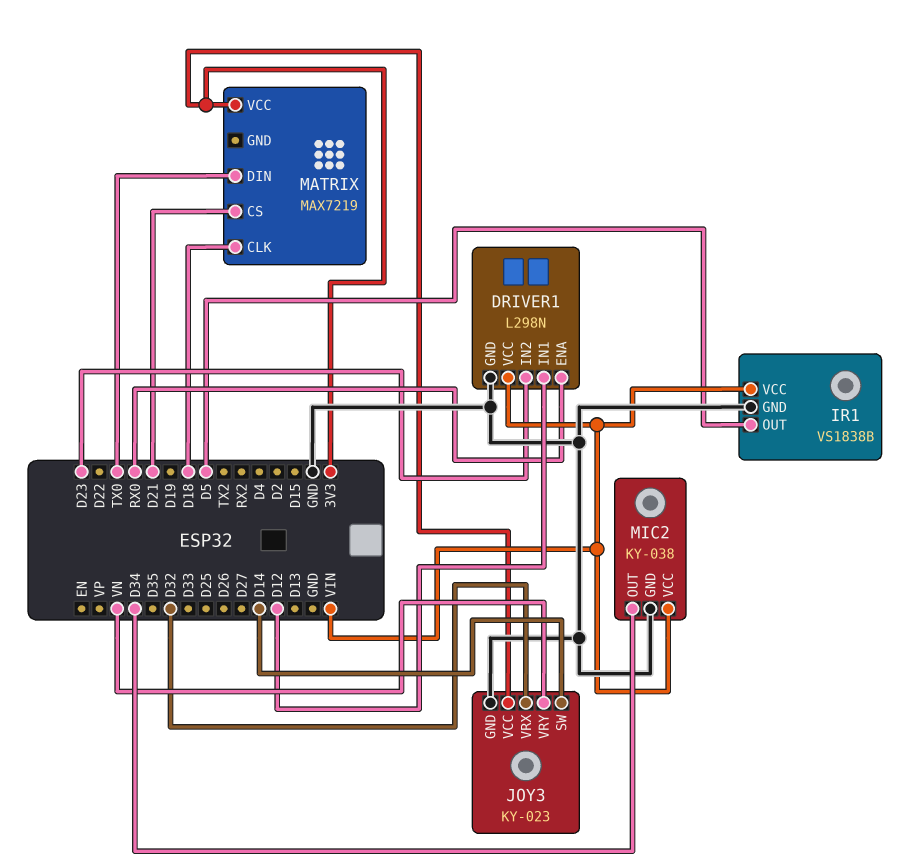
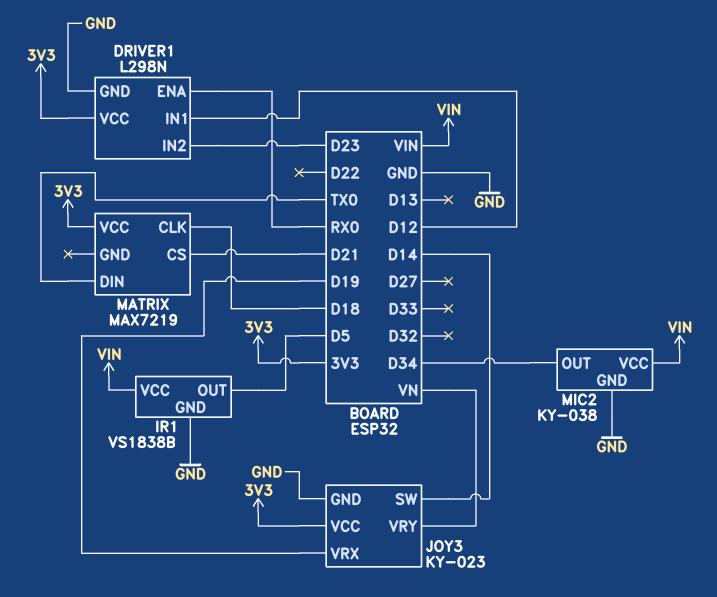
DRIVER1 pin VCC: VIN -> 3V3
JOY3 pin VRX: D32 -> D19

